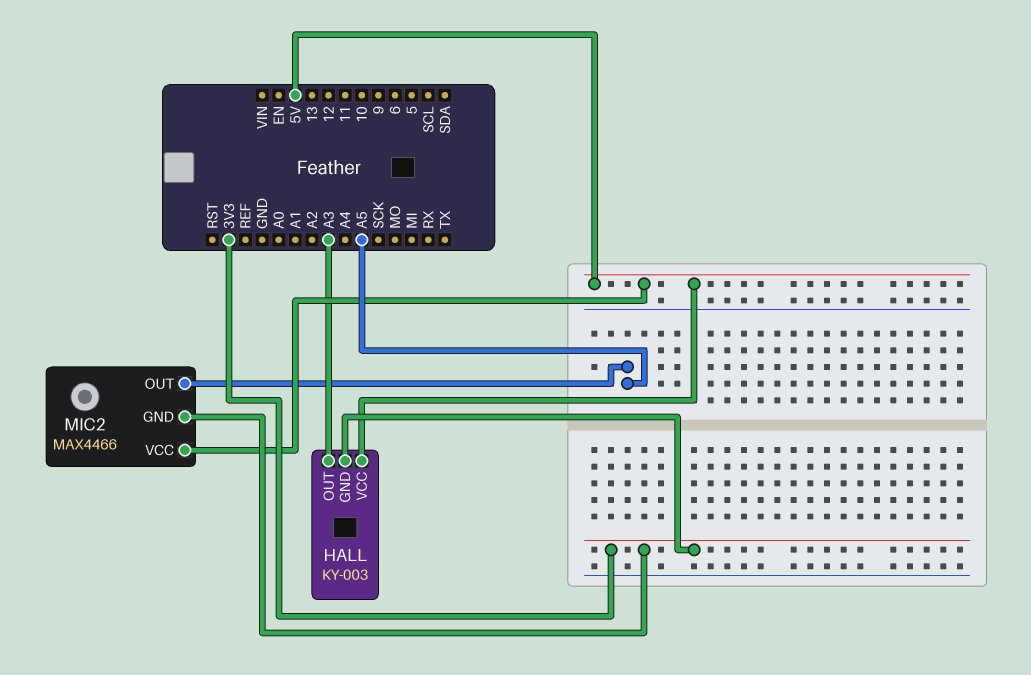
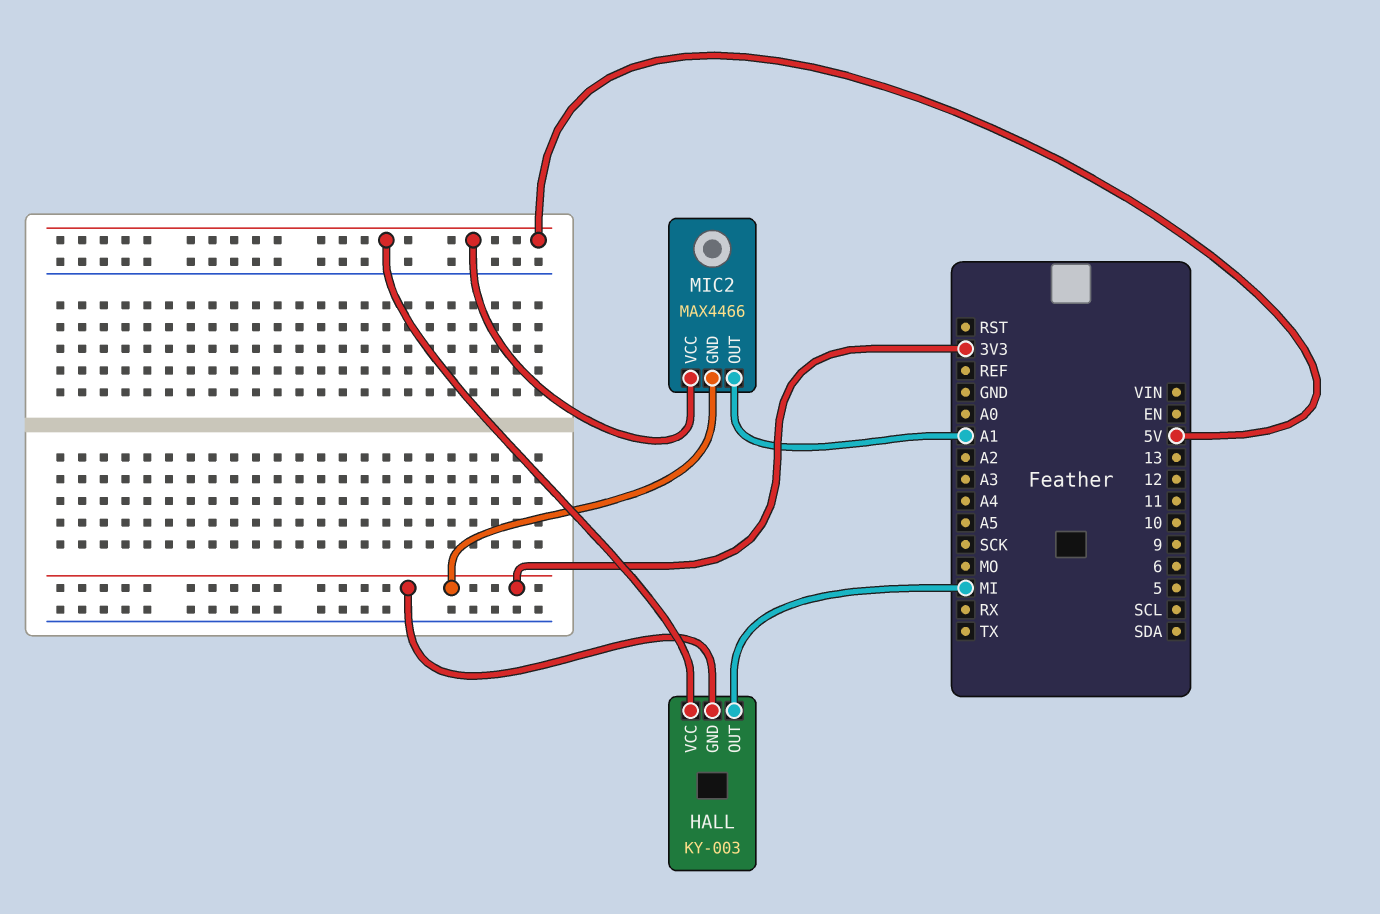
HALL pin OUT: A3 -> MI
MIC2 pin OUT: A5 -> A1

